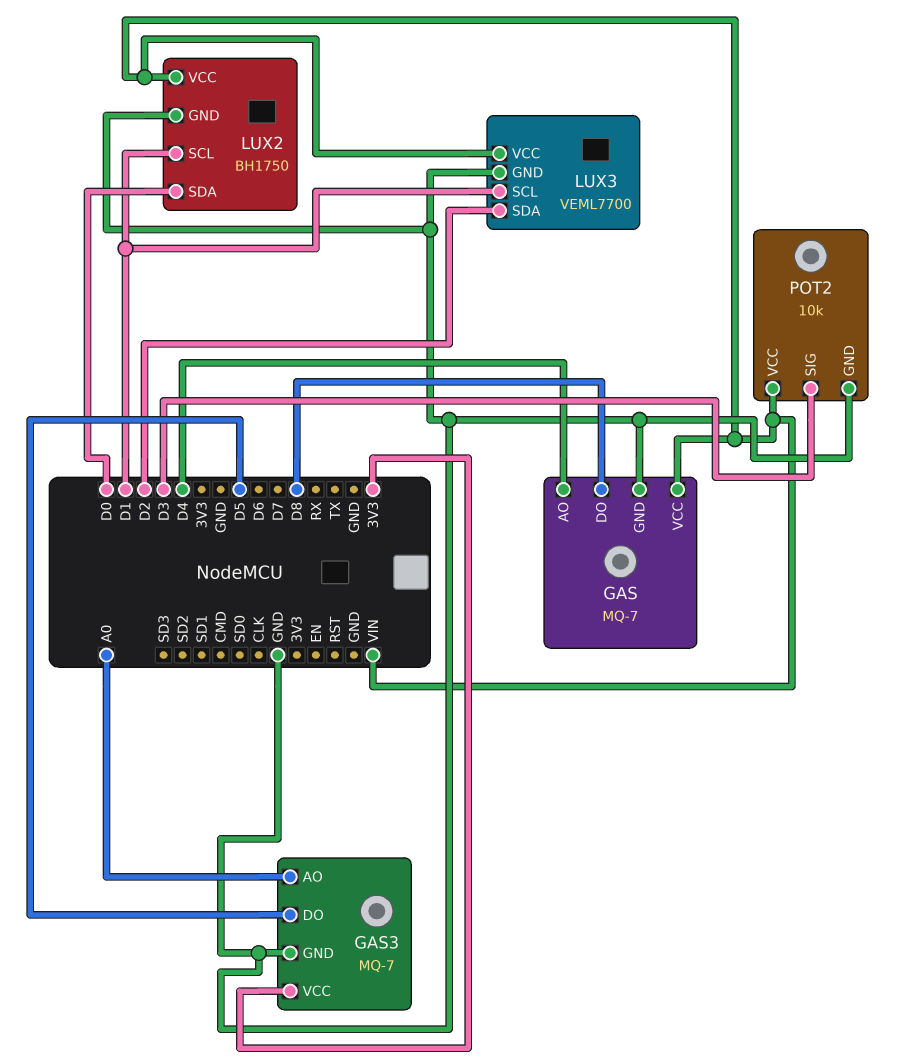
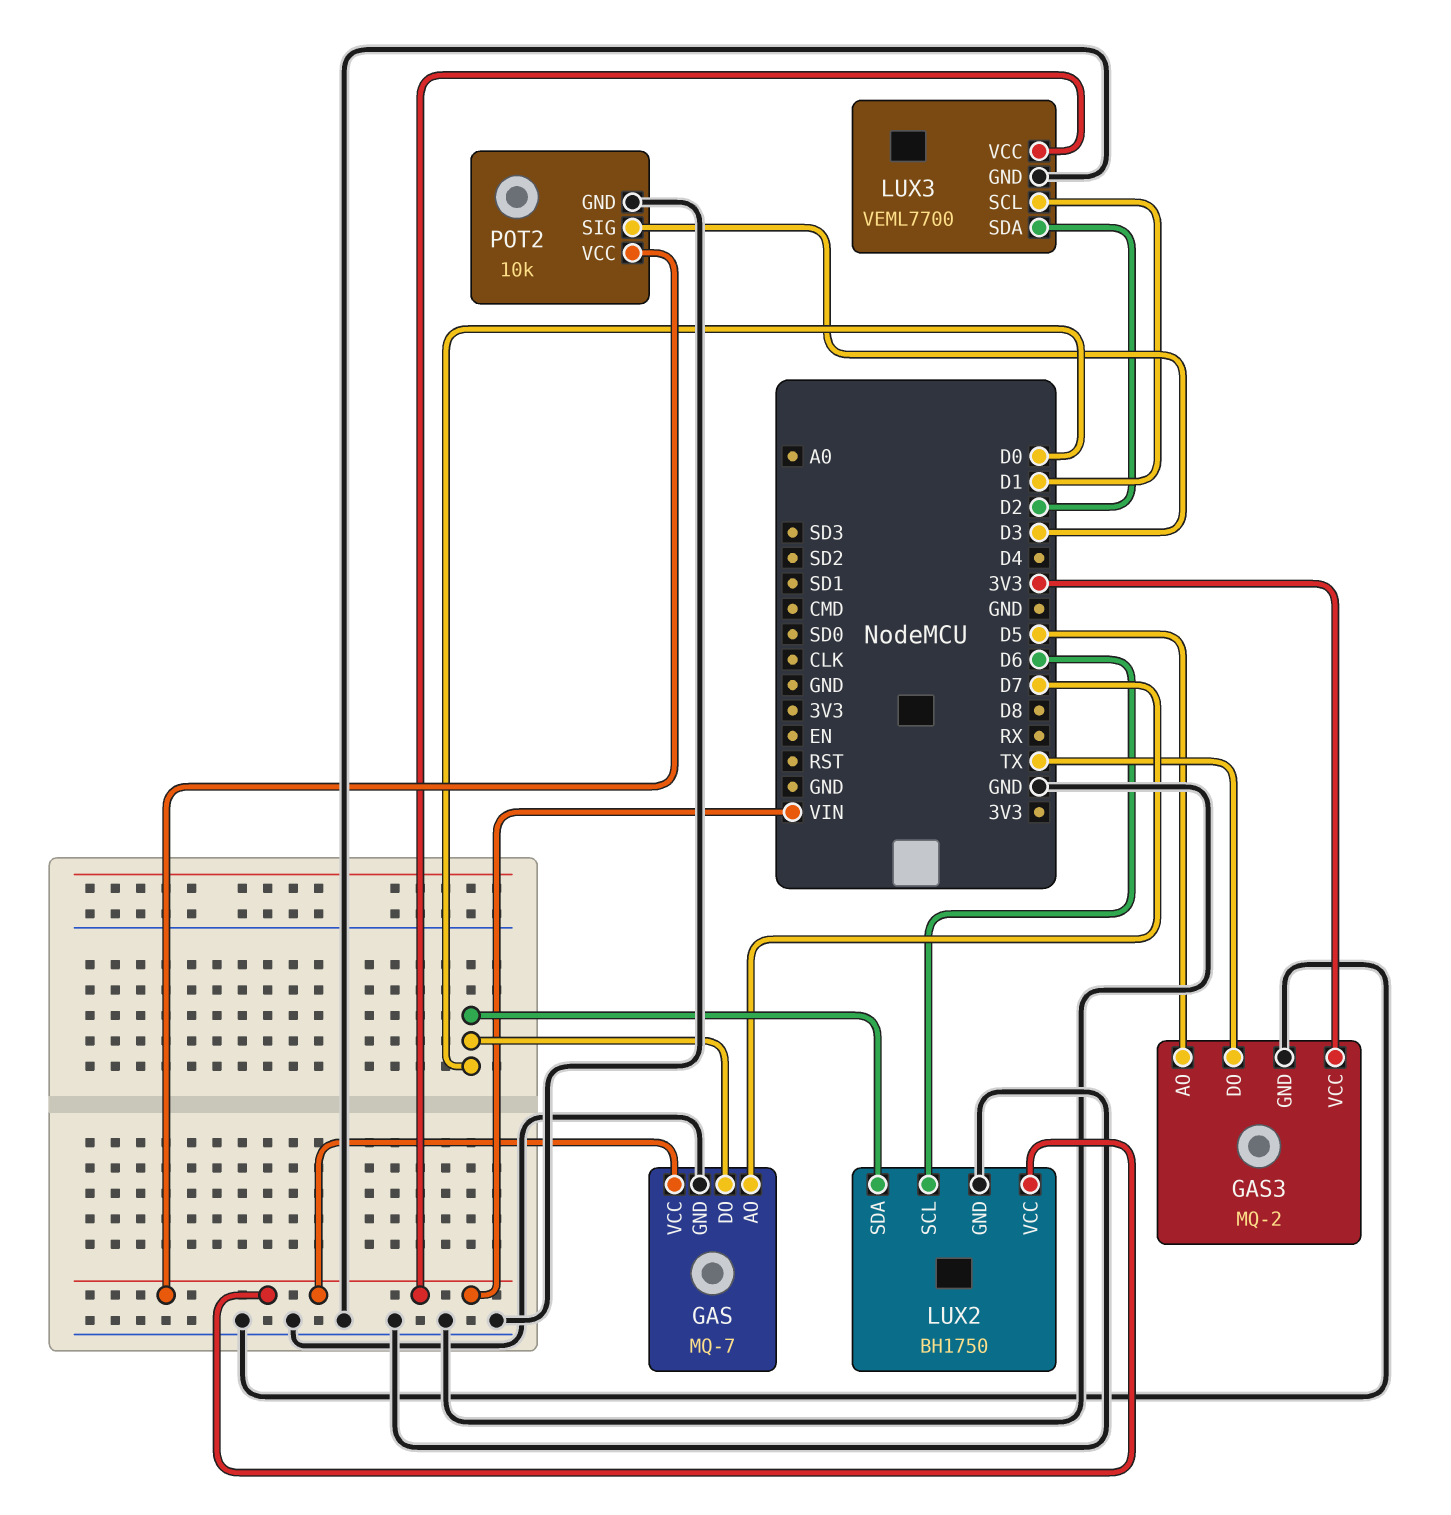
GAS pin AO: D4 -> D7
GAS pin DO: D8 -> D0
GAS3: MQ-7 -> MQ-2
GAS3 pin AO: A0 -> D5
GAS3 pin DO: D5 -> TX
LUX2 pin SCL: D1 -> D6

